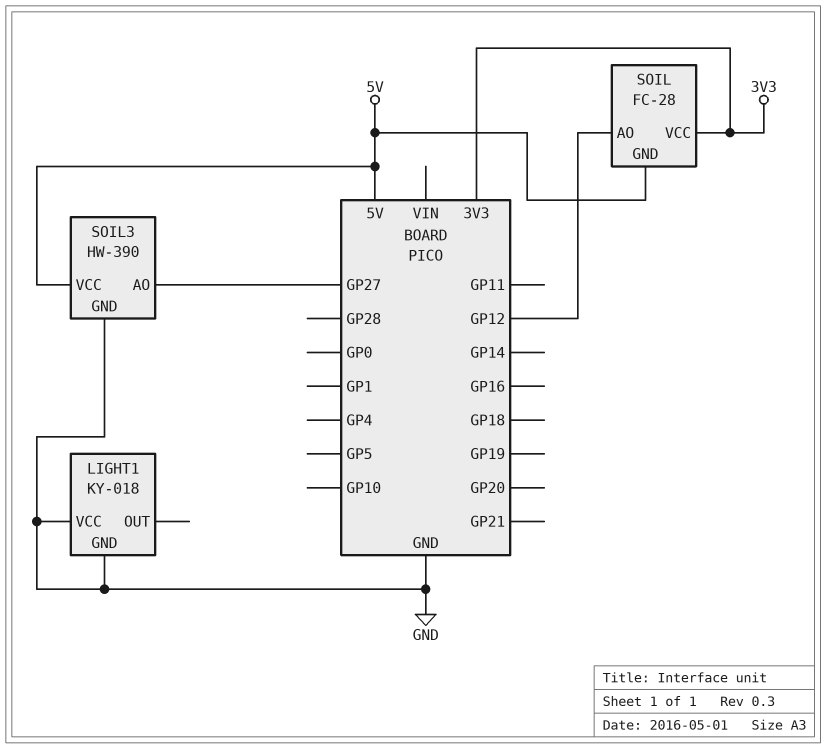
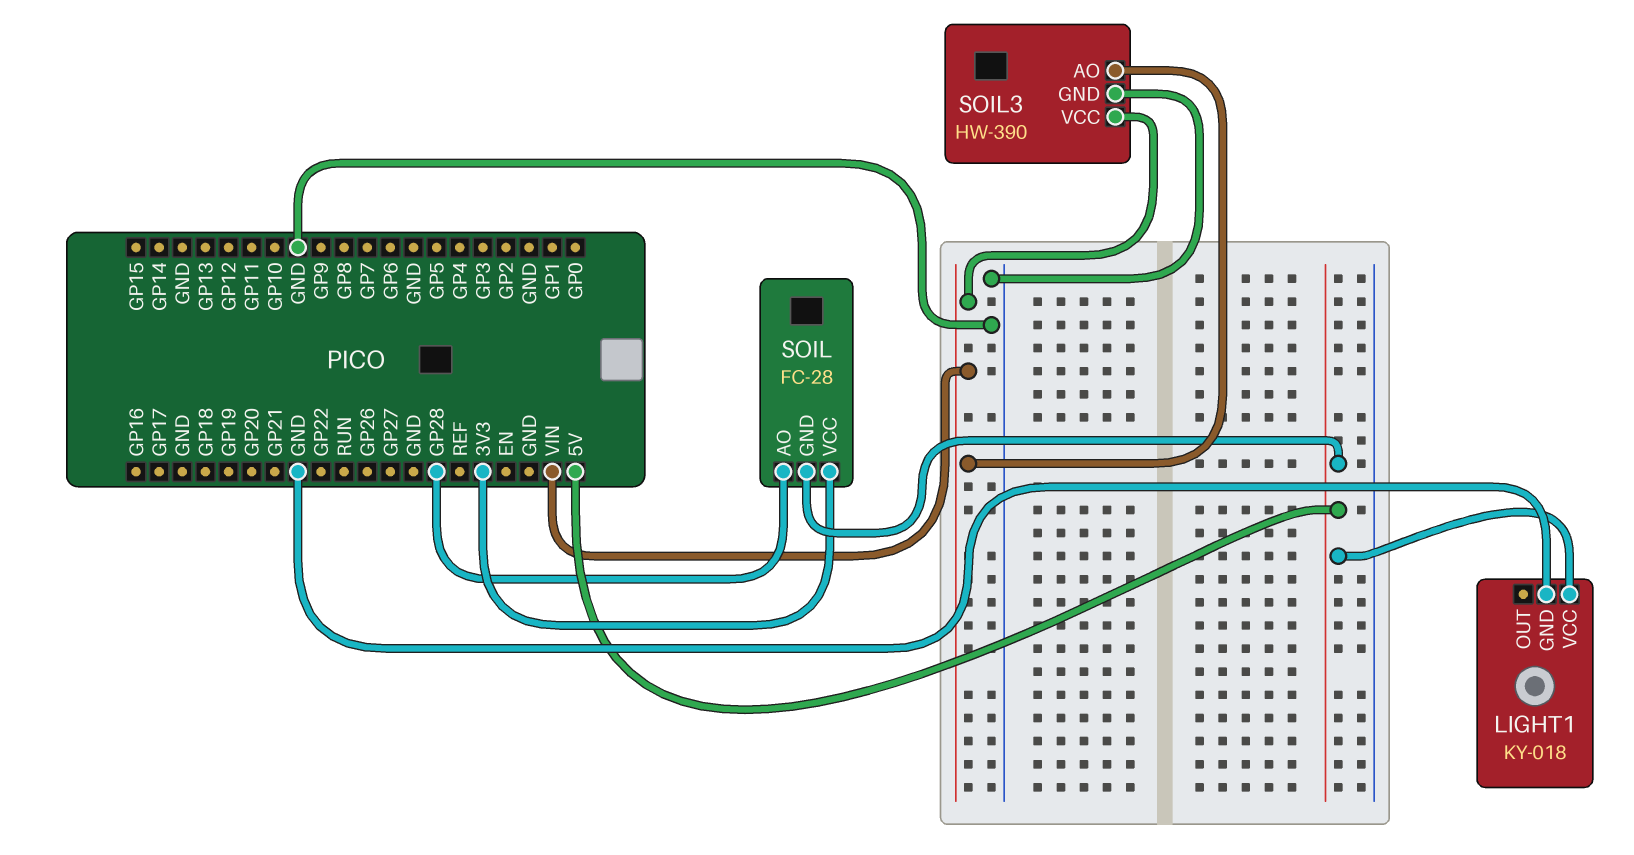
LIGHT1 pin VCC: GND -> 5V
SOIL pin AO: GP12 -> GP28
SOIL3 pin AO: GP27 -> VIN
SOIL3 pin VCC: 5V -> VIN

